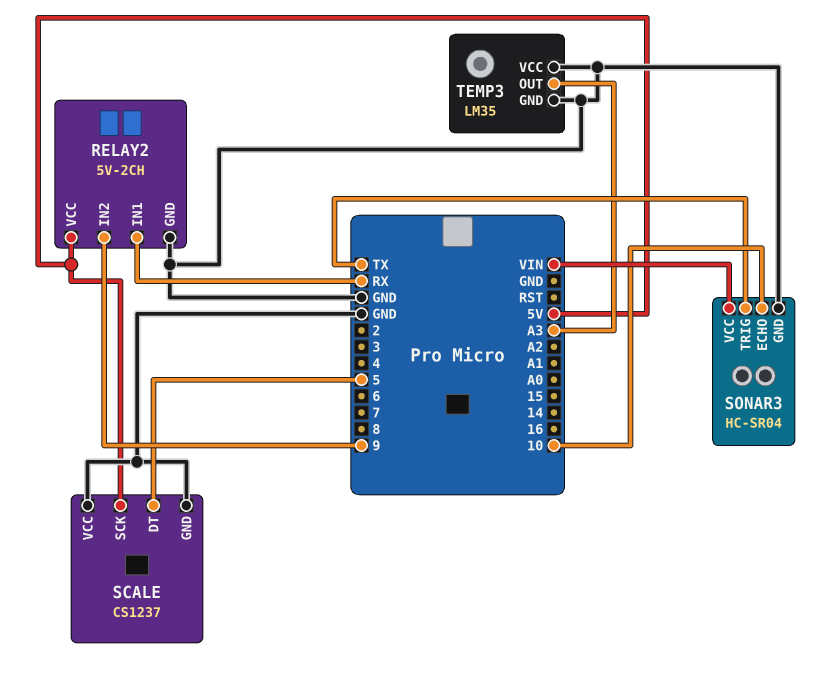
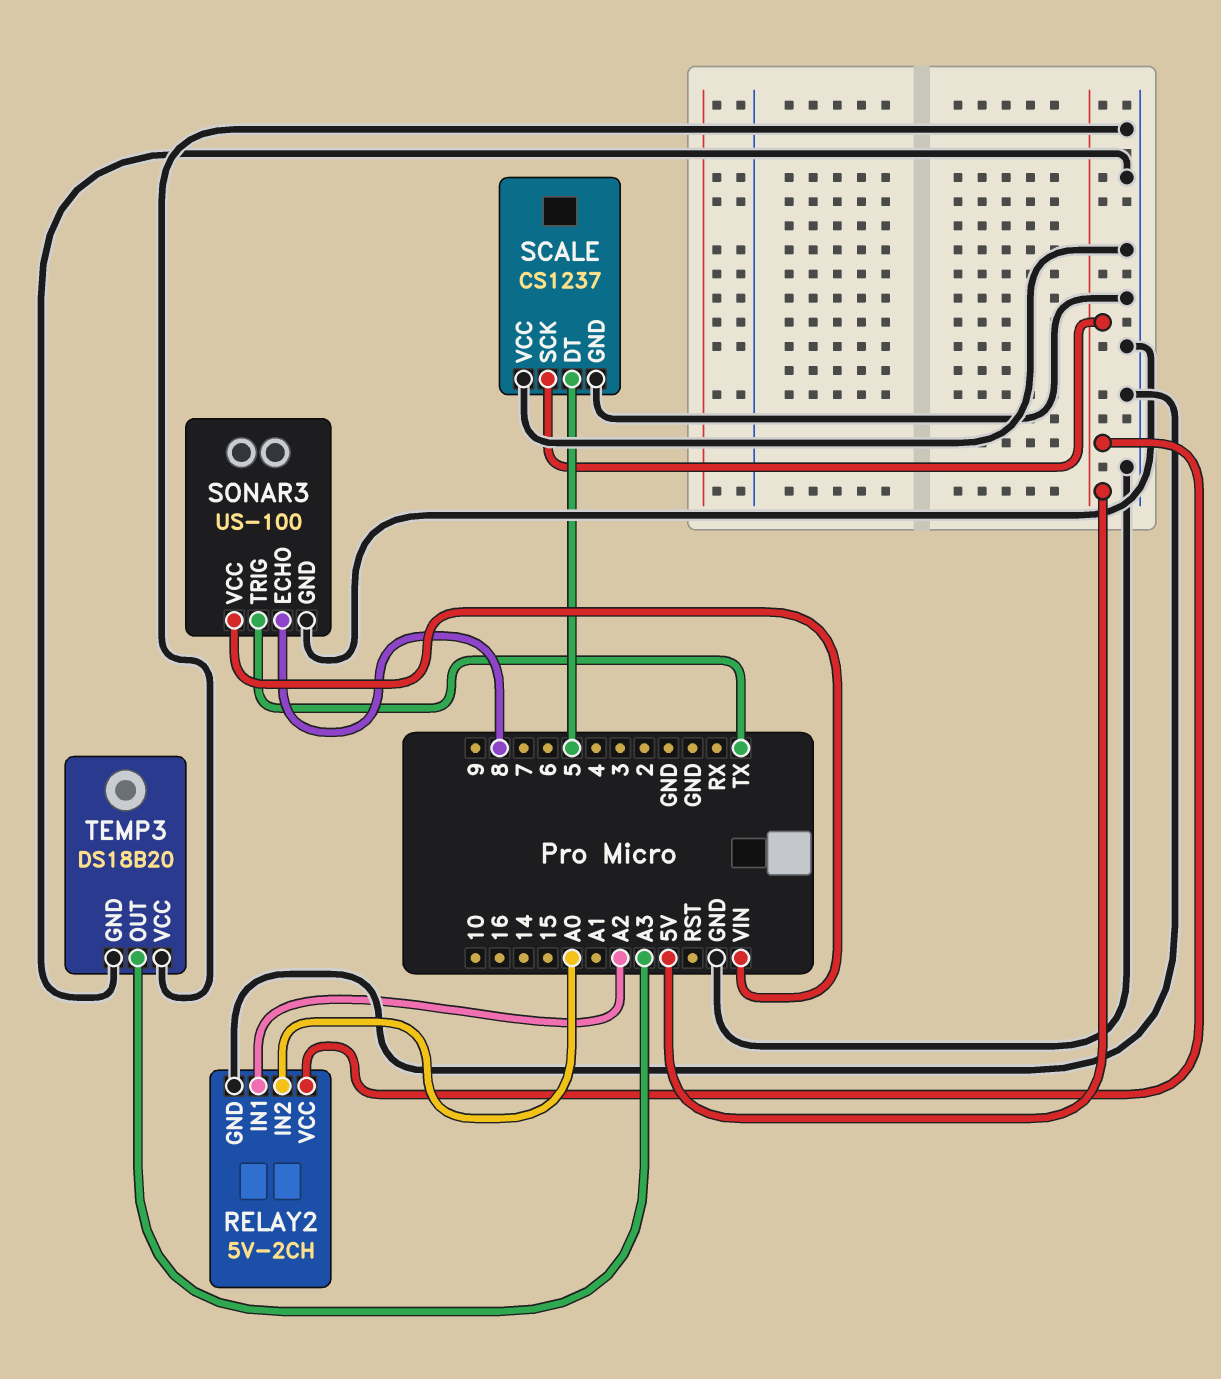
RELAY2 pin IN1: RX -> A2
RELAY2 pin IN2: 9 -> A0
SONAR3: HC-SR04 -> US-100
SONAR3 pin ECHO: 10 -> 8
TEMP3: LM35 -> DS18B20

